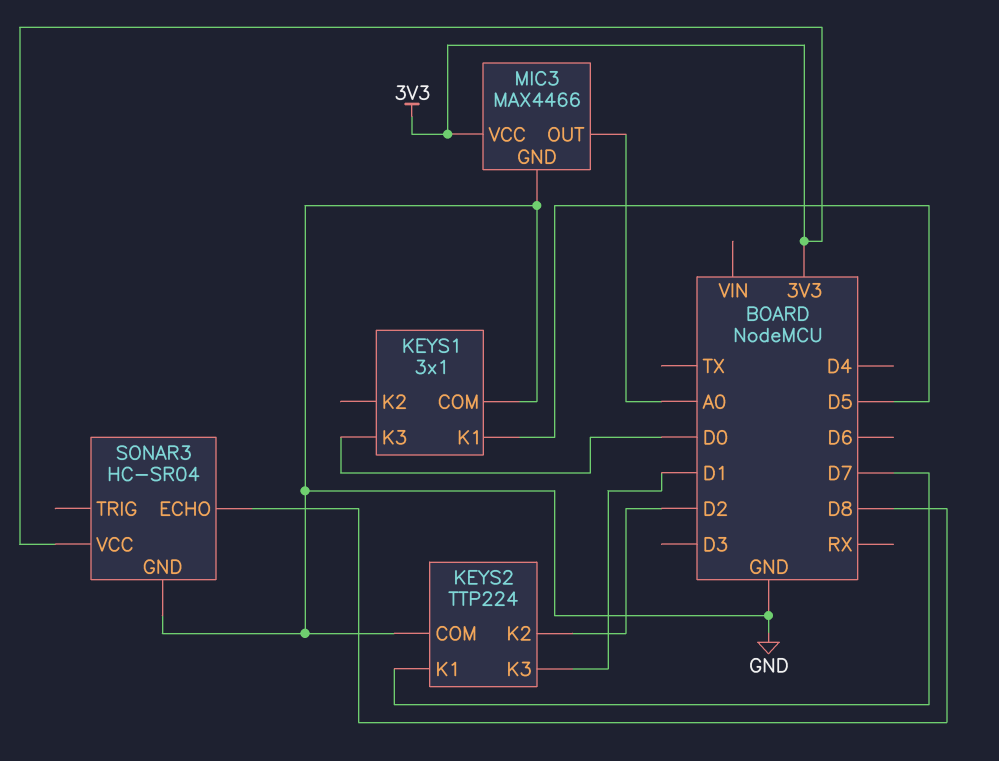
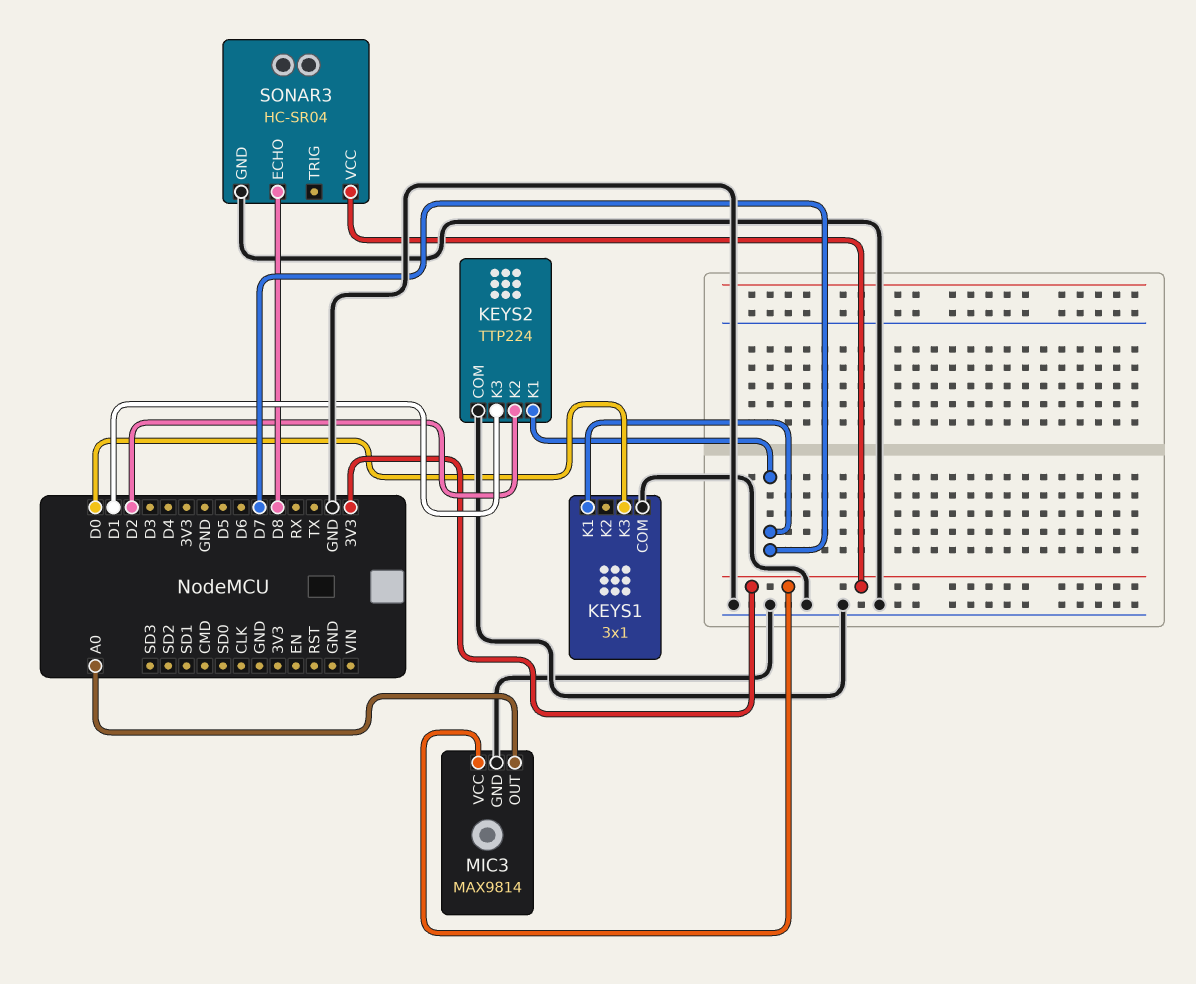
KEYS1 pin K1: D5 -> D7
MIC3: MAX4466 -> MAX9814

